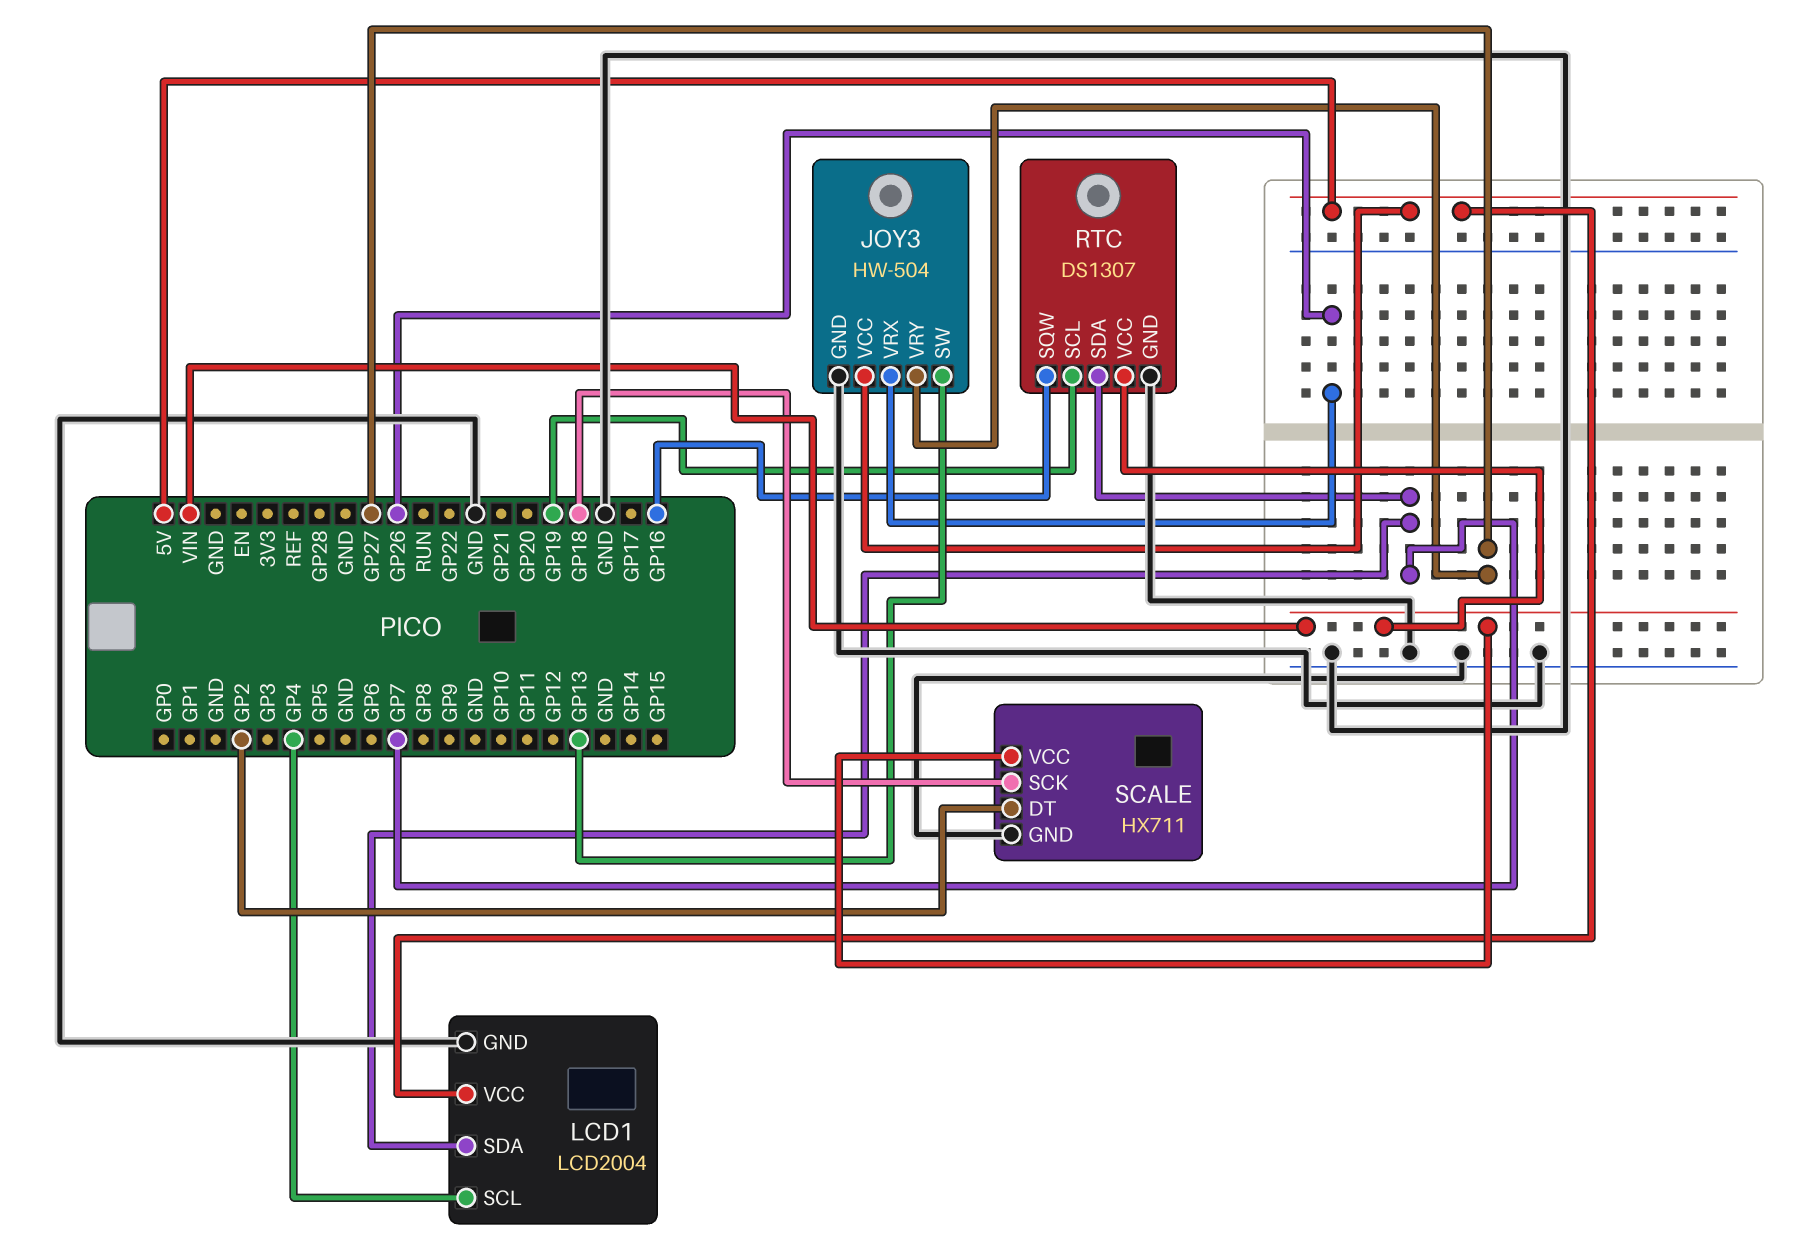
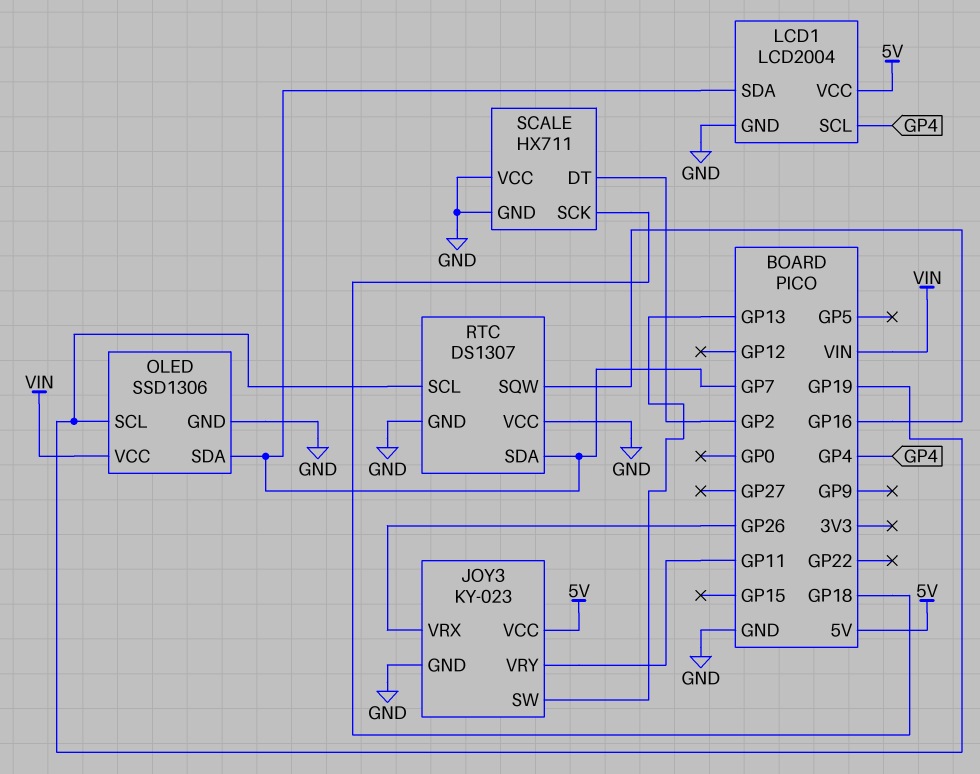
JOY3: HW-504 -> KY-023
JOY3 pin VRY: GP27 -> GP11
OLED: none -> SSD1306
OLED pin GND: none -> GND
OLED pin SCL: none -> GP19
OLED pin SDA: none -> GP7
OLED pin VCC: none -> VIN
RTC pin VCC: VIN -> GND
SCALE pin VCC: VIN -> GND

